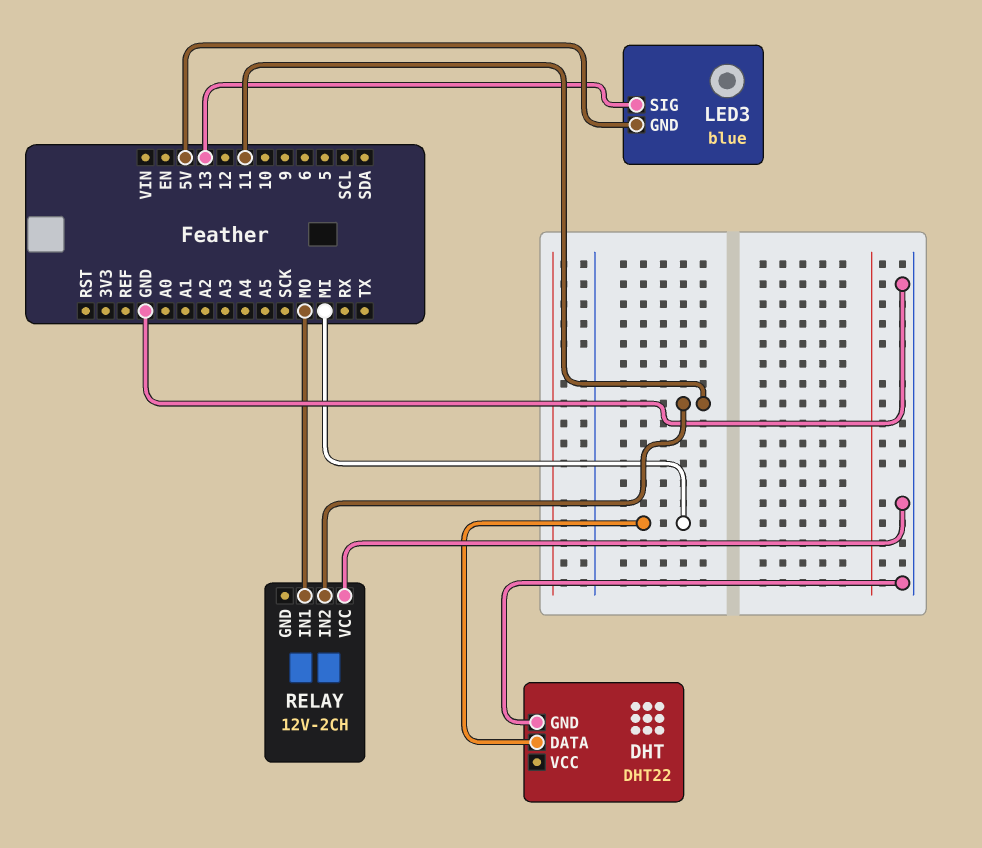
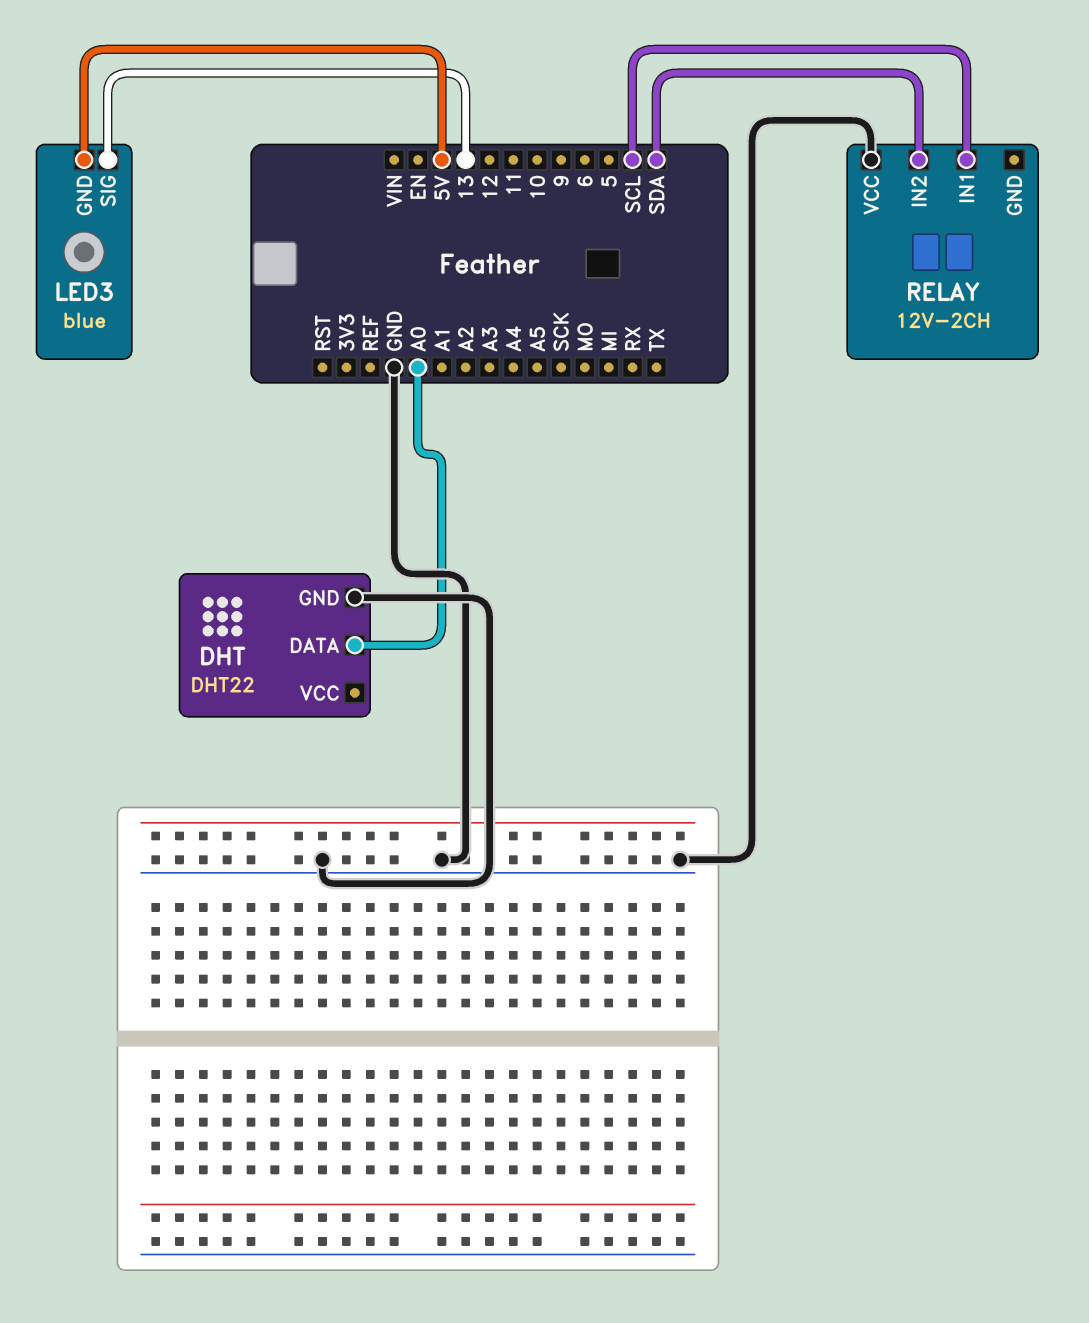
DHT pin DATA: MI -> A0
RELAY pin IN1: MO -> SCL
RELAY pin IN2: 11 -> SDA

